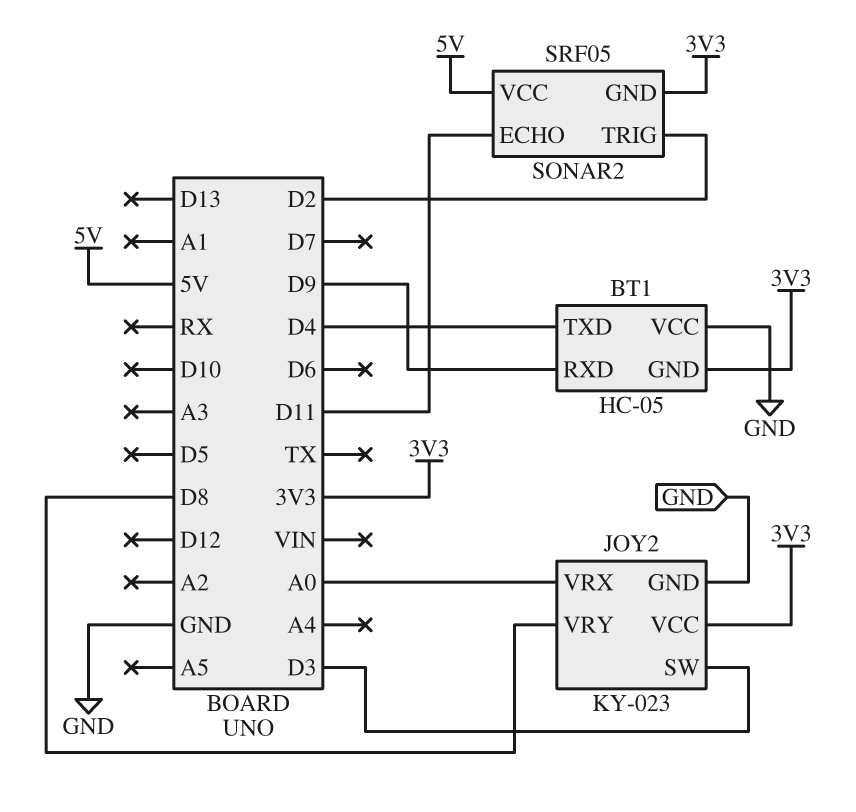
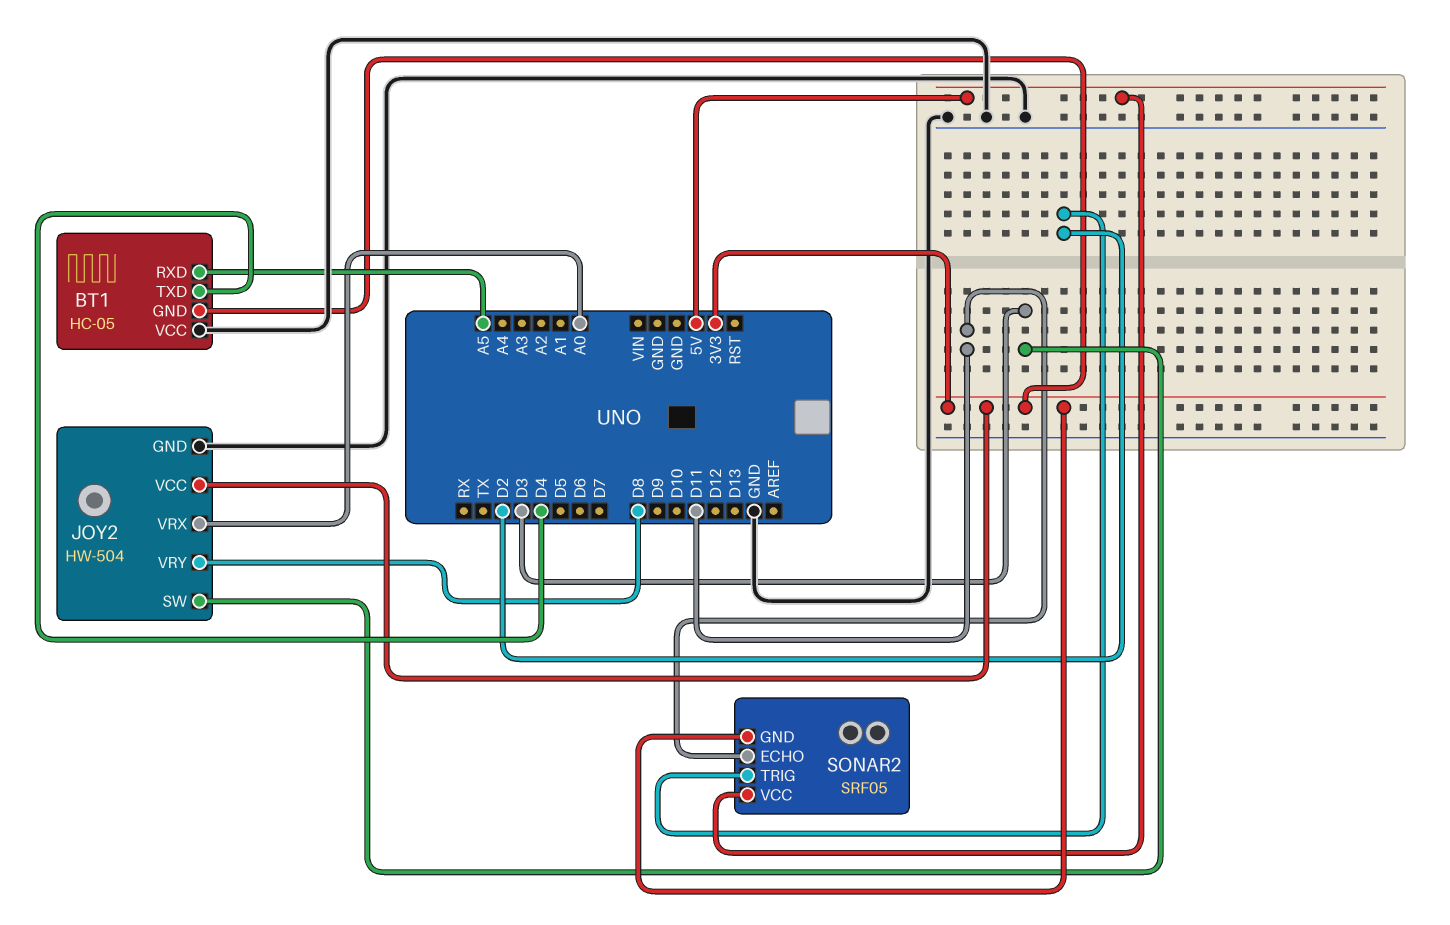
BT1 pin RXD: D9 -> A5
JOY2: KY-023 -> HW-504

